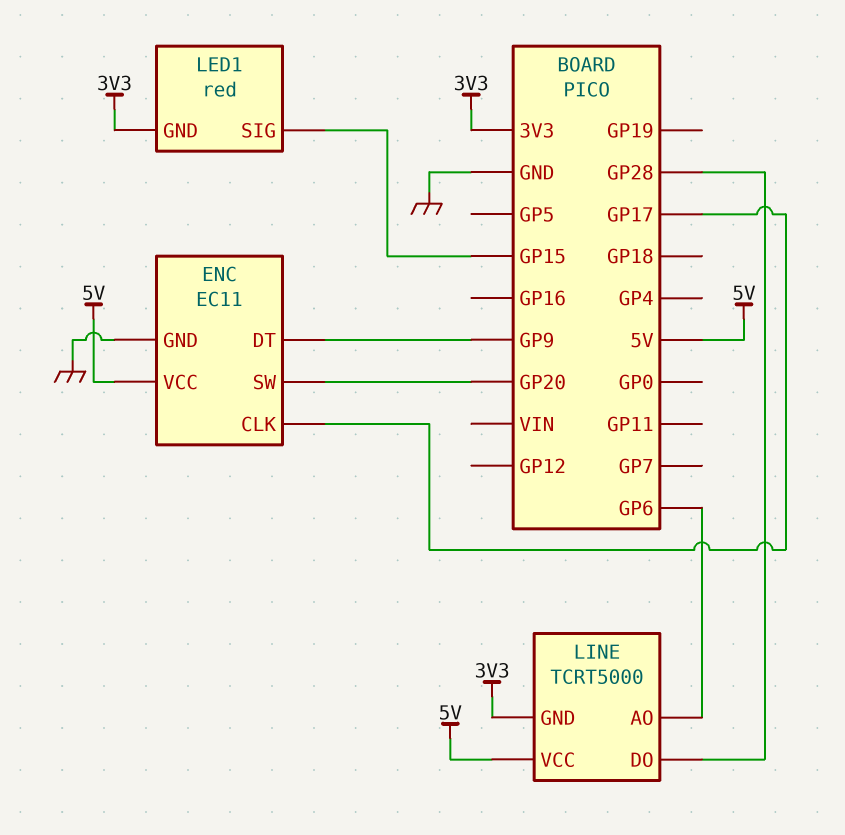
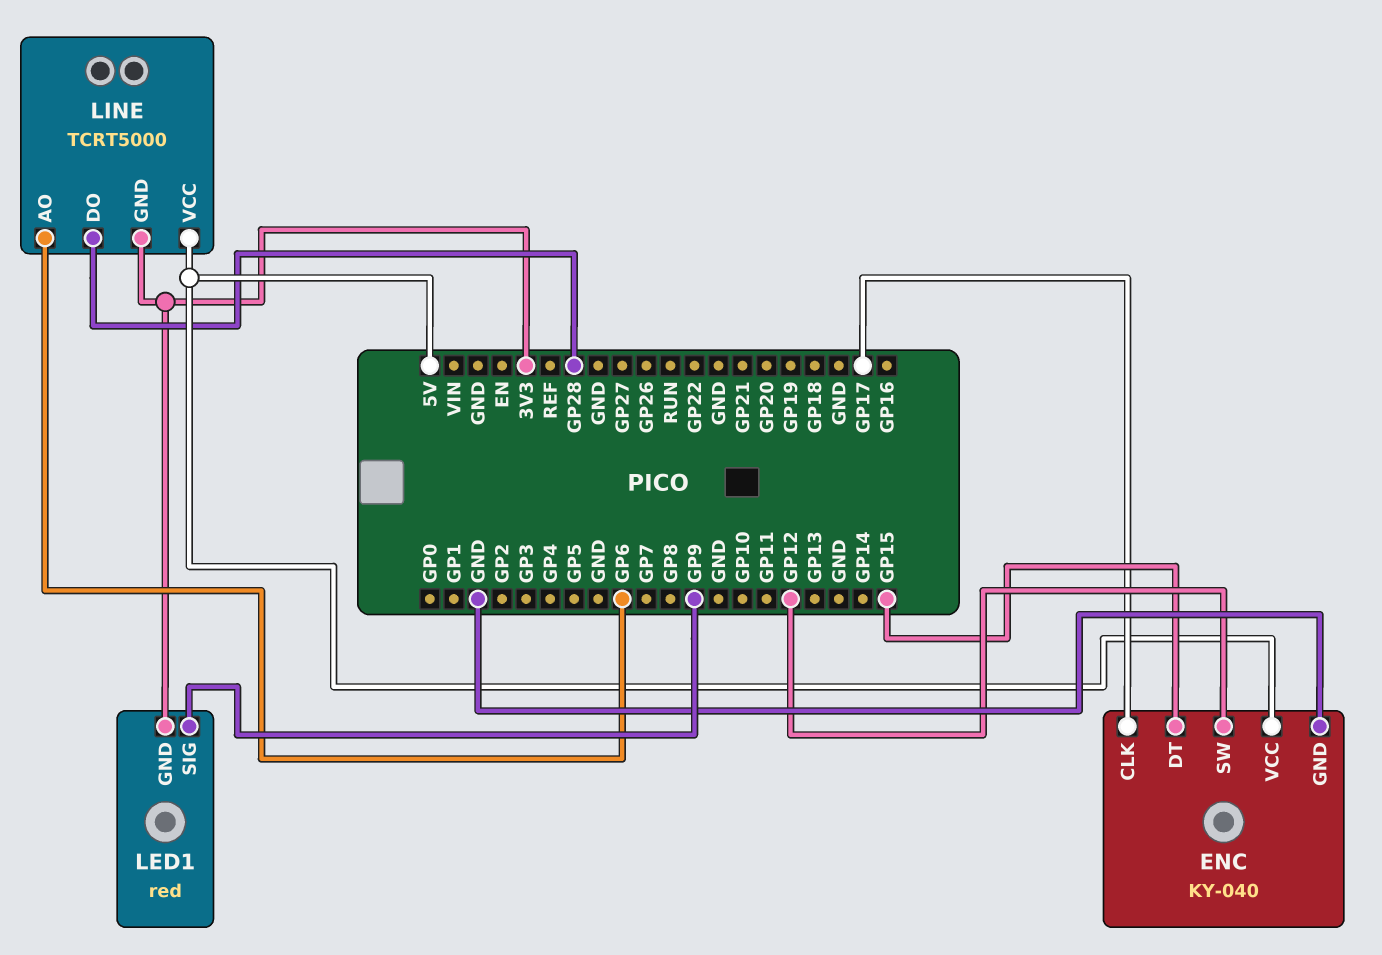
ENC: EC11 -> KY-040
ENC pin DT: GP9 -> GP15
ENC pin SW: GP20 -> GP12
LED1 pin SIG: GP15 -> GP9

